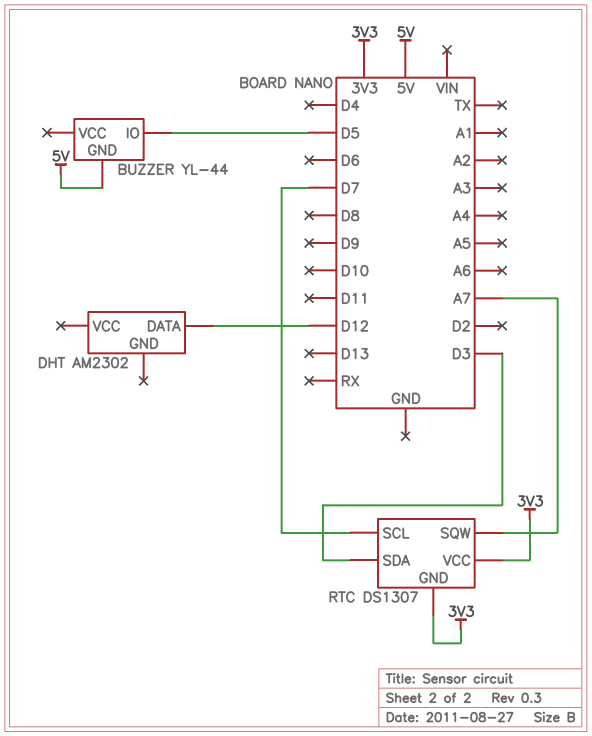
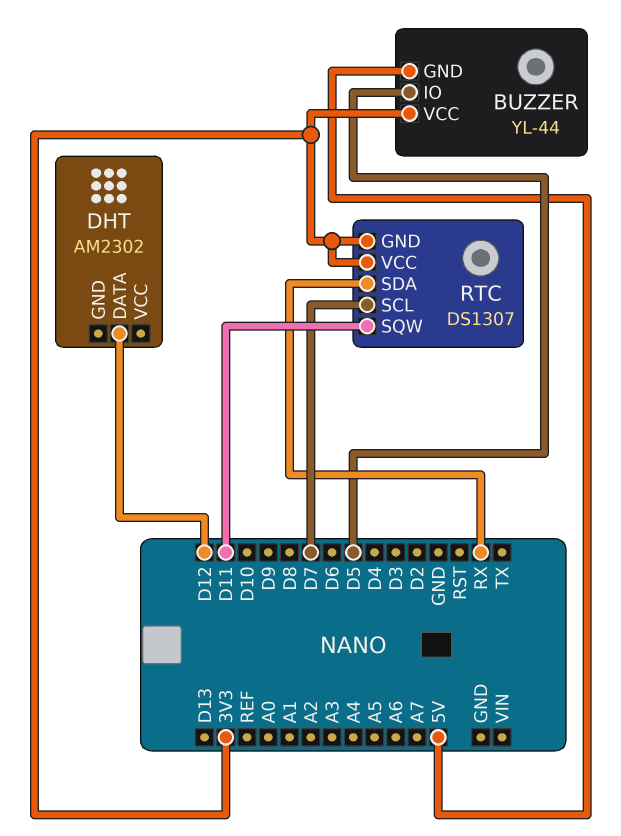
BUZZER pin VCC: none -> 3V3
RTC pin SDA: D3 -> RX
RTC pin SQW: A7 -> D11

